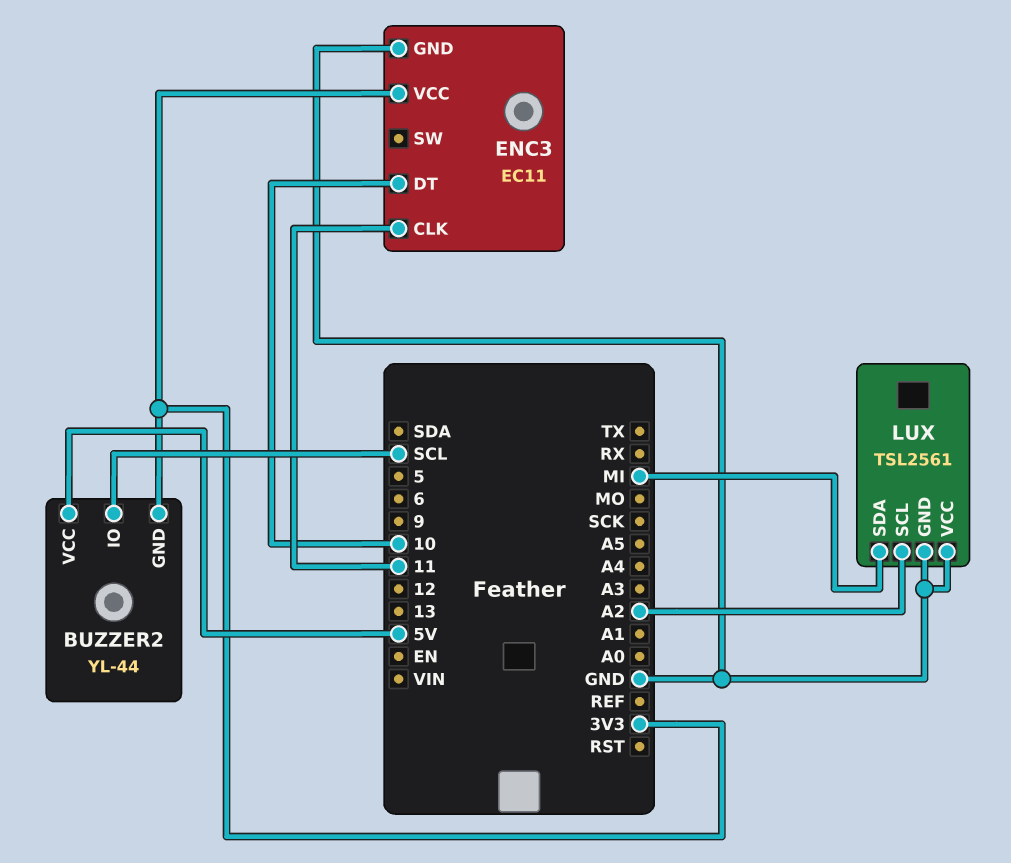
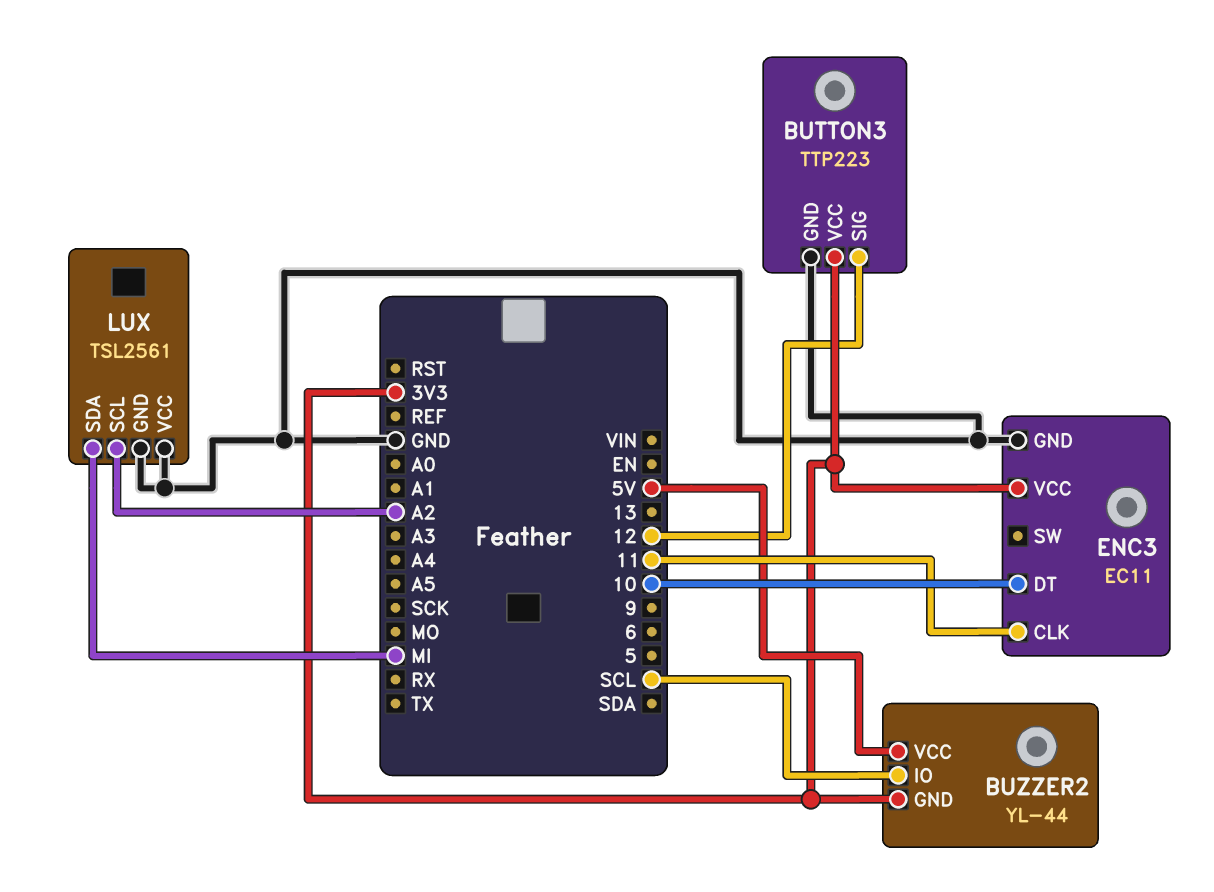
BUTTON3: none -> TTP223
BUTTON3 pin GND: none -> GND
BUTTON3 pin SIG: none -> 12
BUTTON3 pin VCC: none -> 3V3

